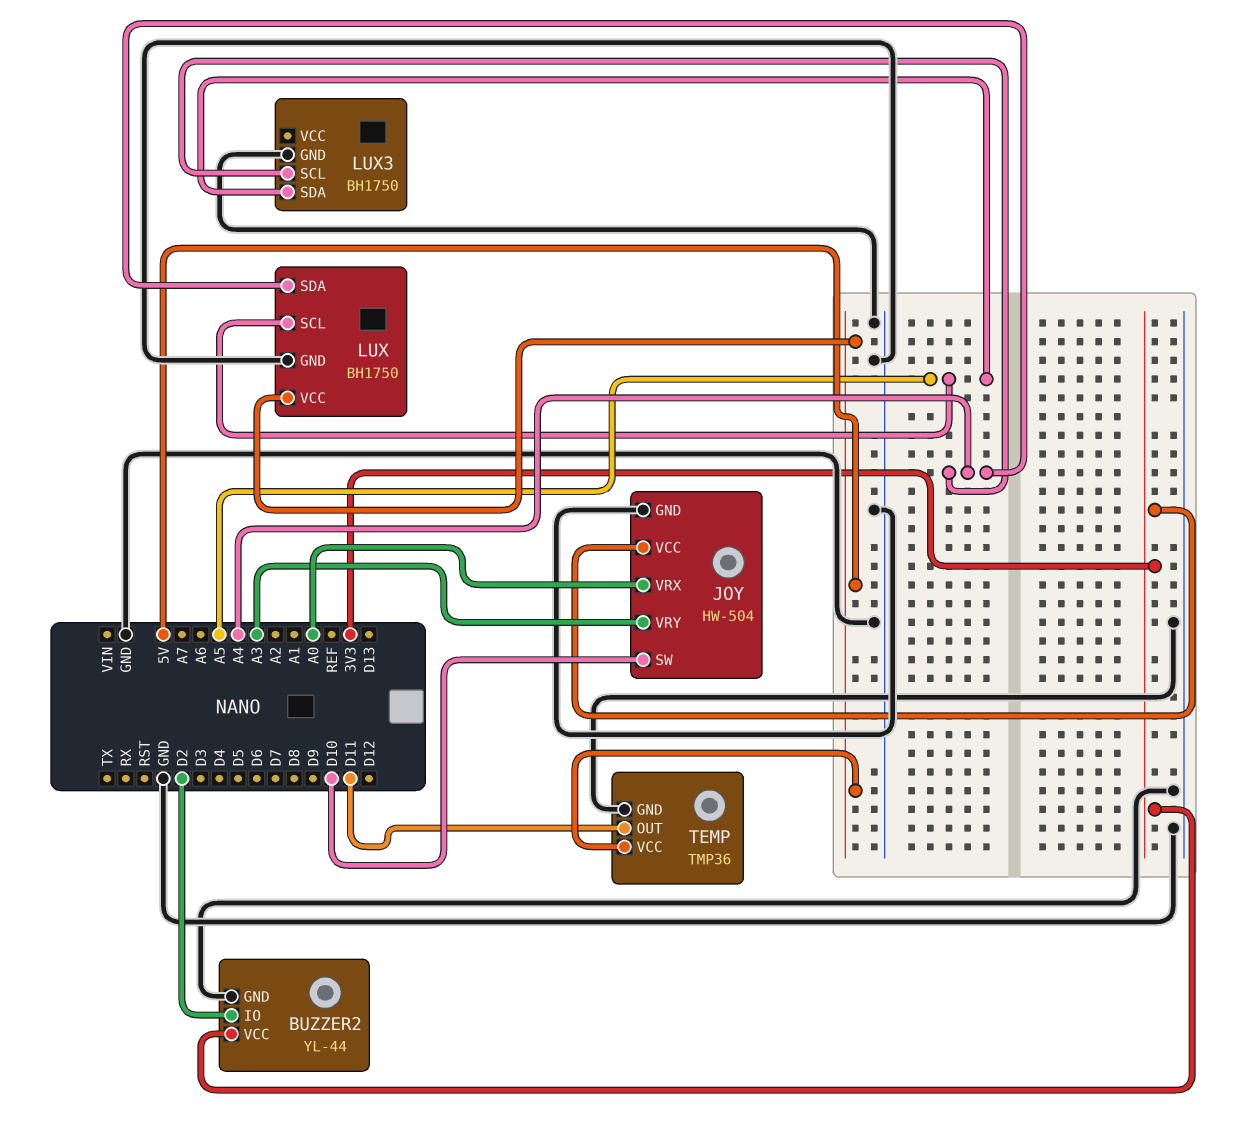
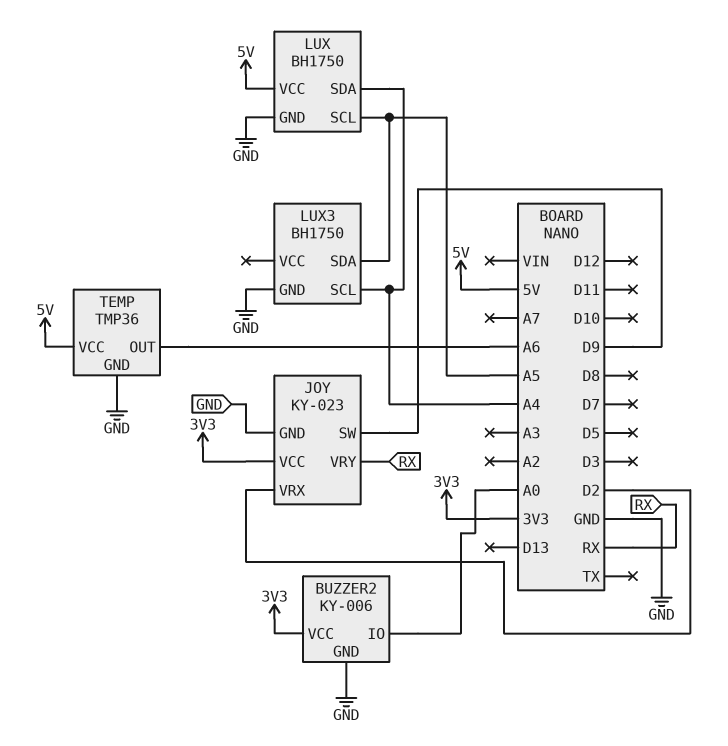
BUZZER2: YL-44 -> KY-006
BUZZER2 pin IO: D2 -> A0
JOY: HW-504 -> KY-023
JOY pin SW: D10 -> D9
JOY pin VRX: A0 -> D2
JOY pin VRY: A3 -> RX
TEMP pin OUT: D11 -> A6

